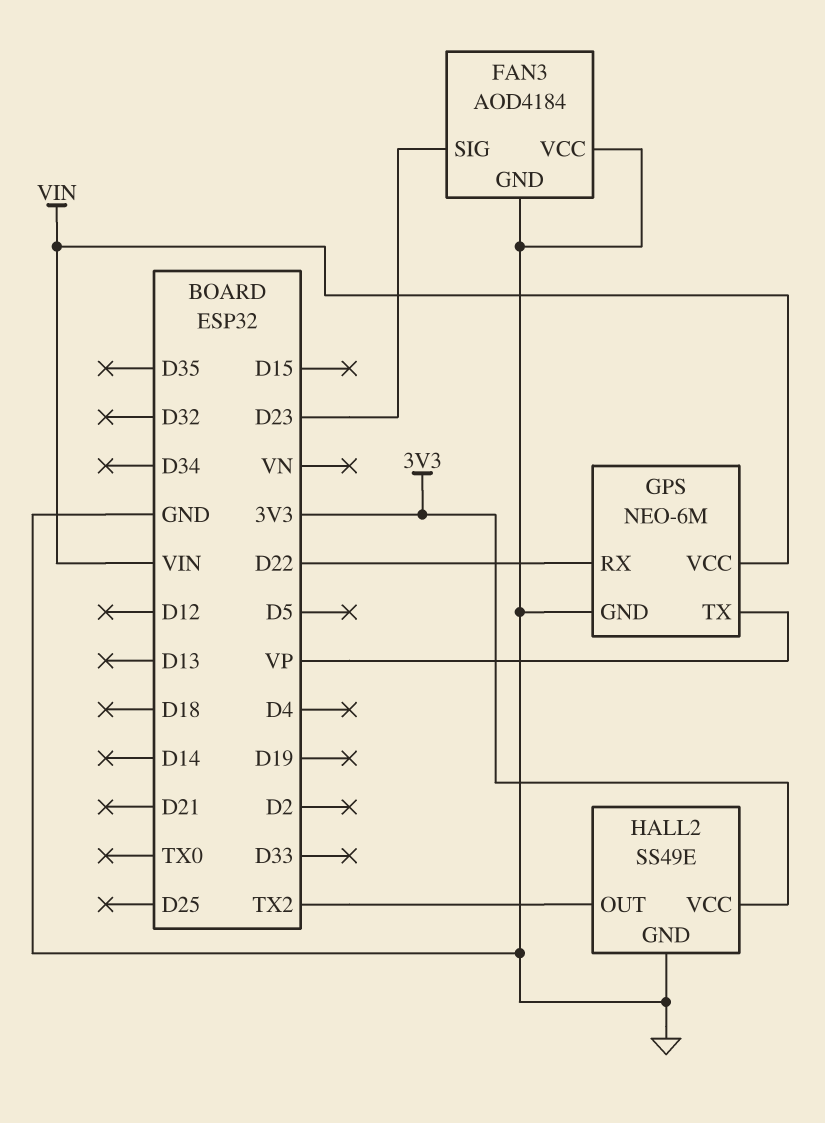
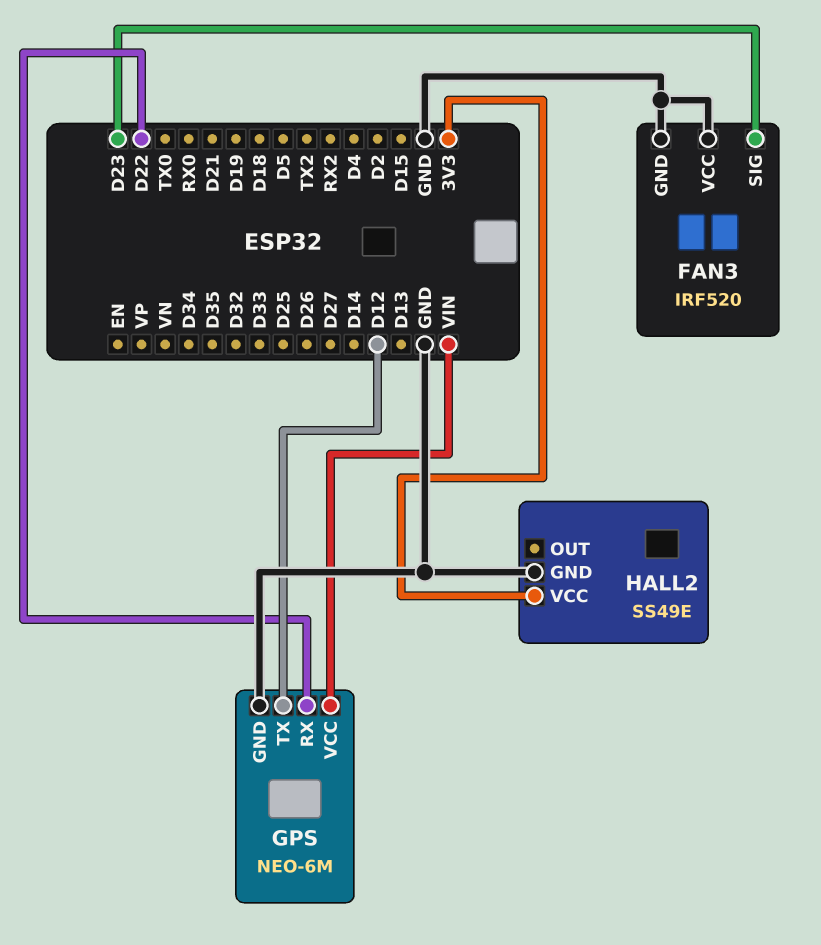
FAN3: AOD4184 -> IRF520
GPS pin TX: VP -> D12
HALL2 pin OUT: TX2 -> none

